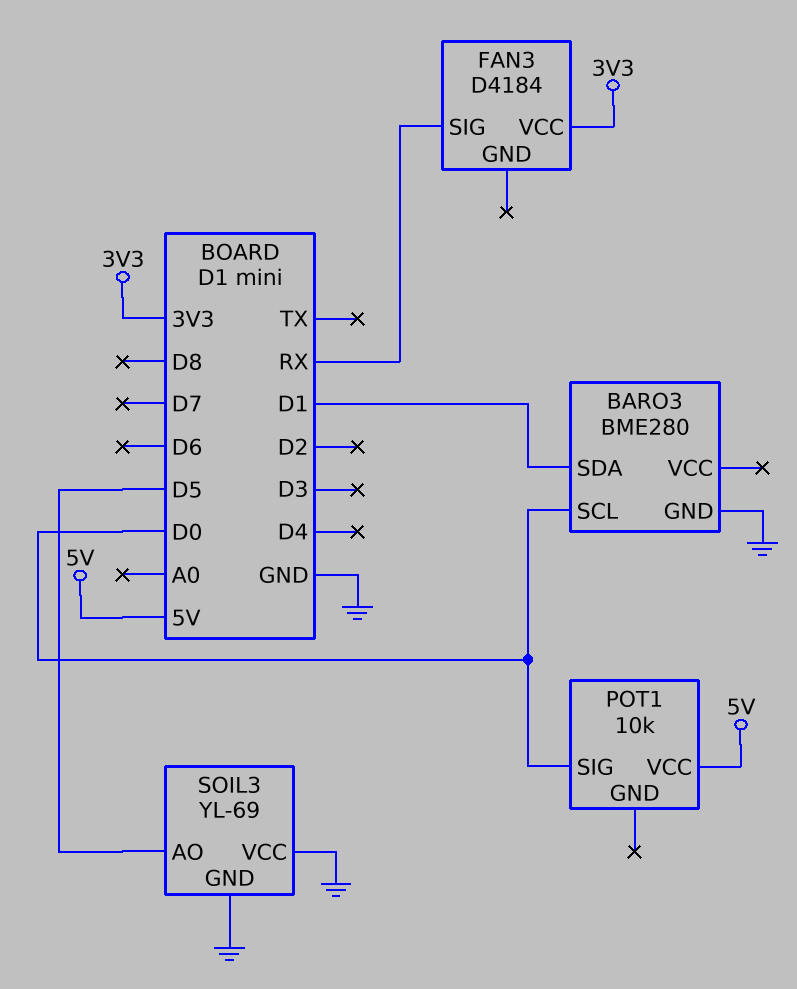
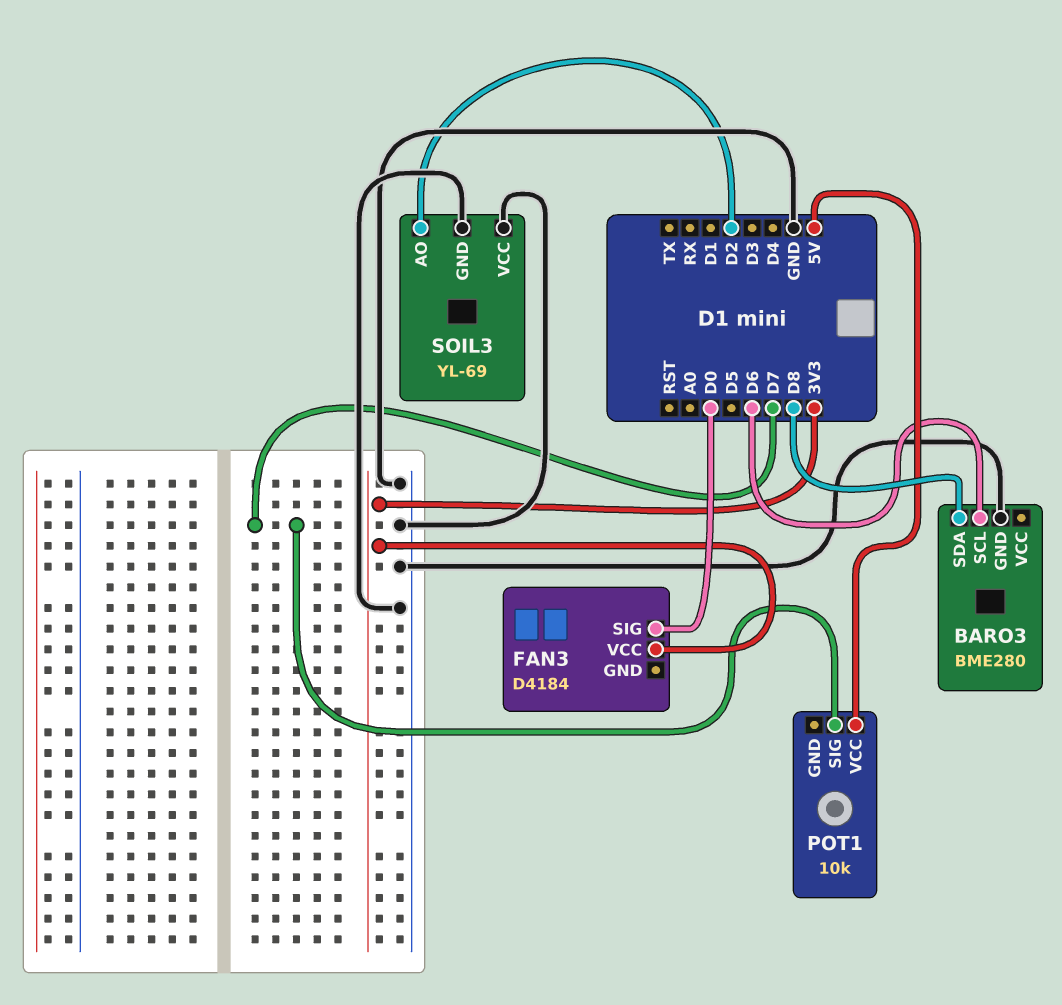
BARO3 pin SCL: D0 -> D6
BARO3 pin SDA: D1 -> D8
FAN3 pin SIG: RX -> D0
POT1 pin SIG: D0 -> D7
SOIL3 pin AO: D5 -> D2

